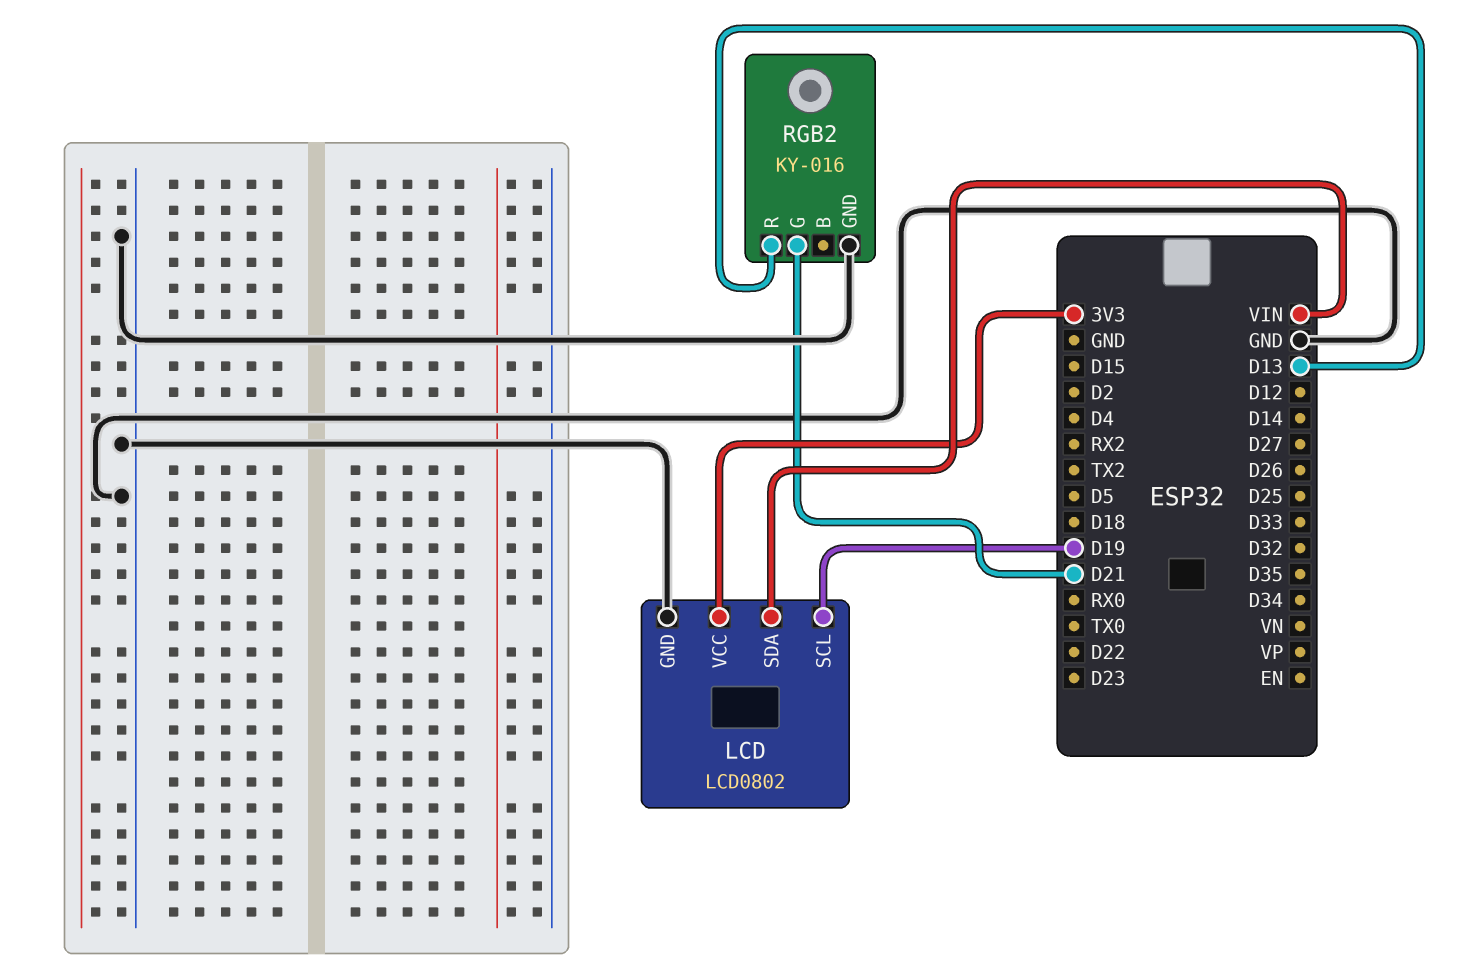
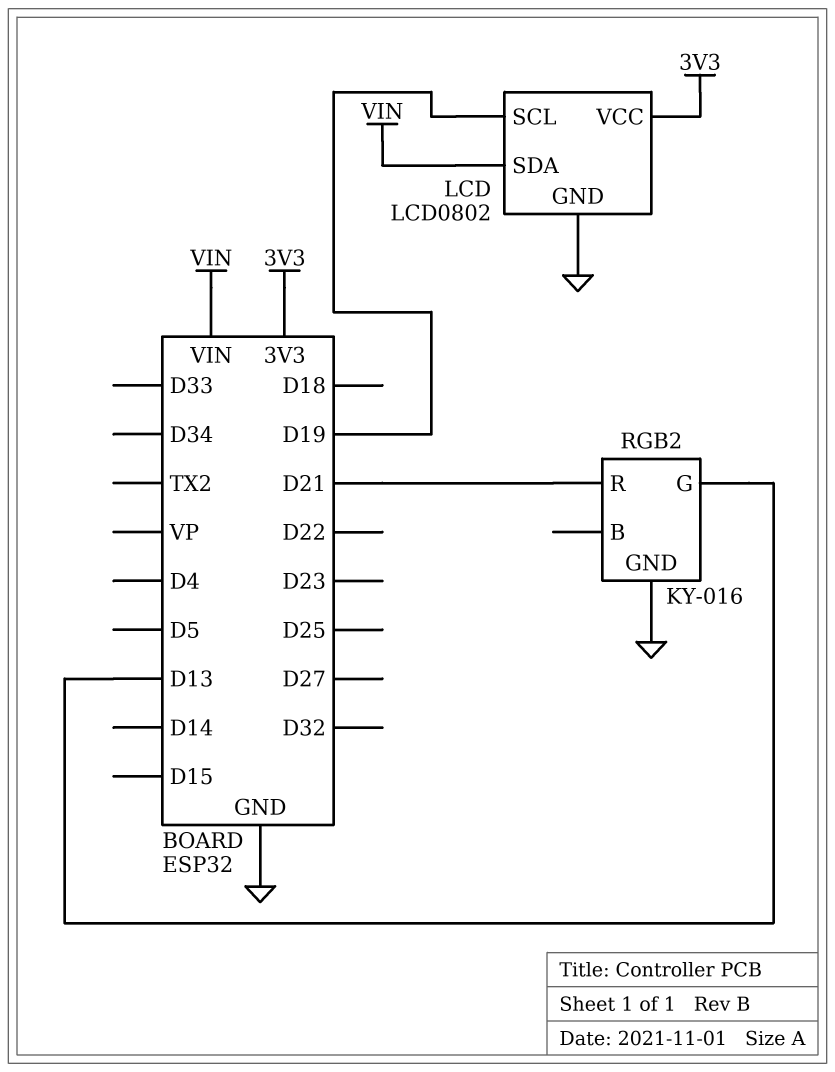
RGB2 pin G: D21 -> D13
RGB2 pin R: D13 -> D21

